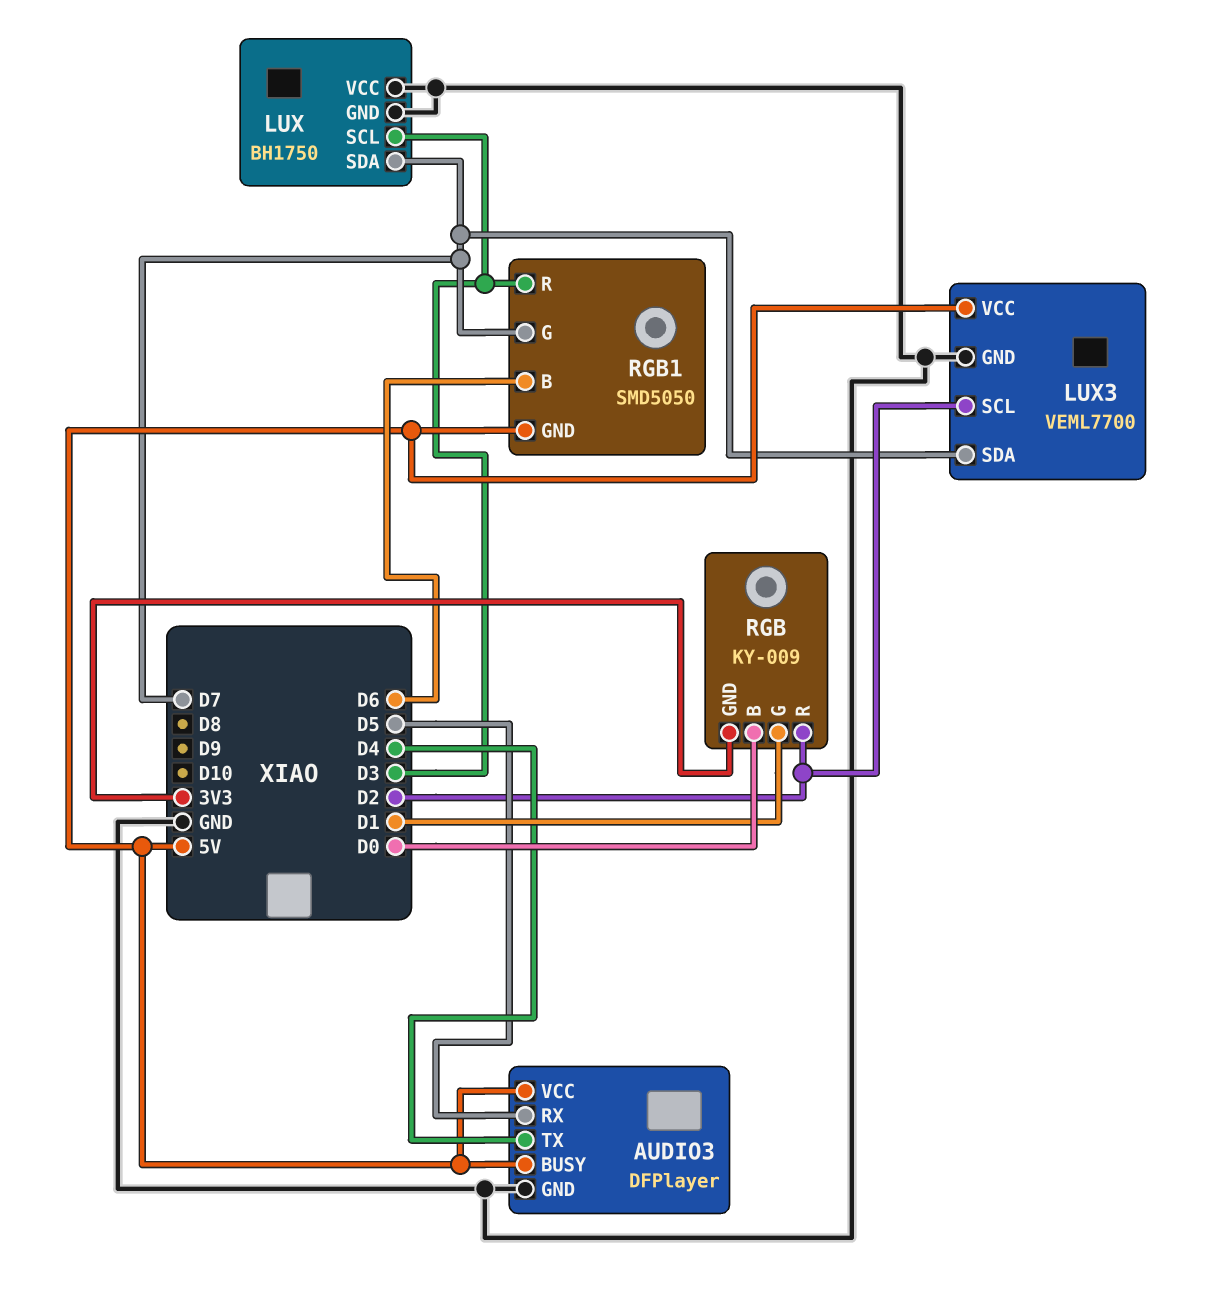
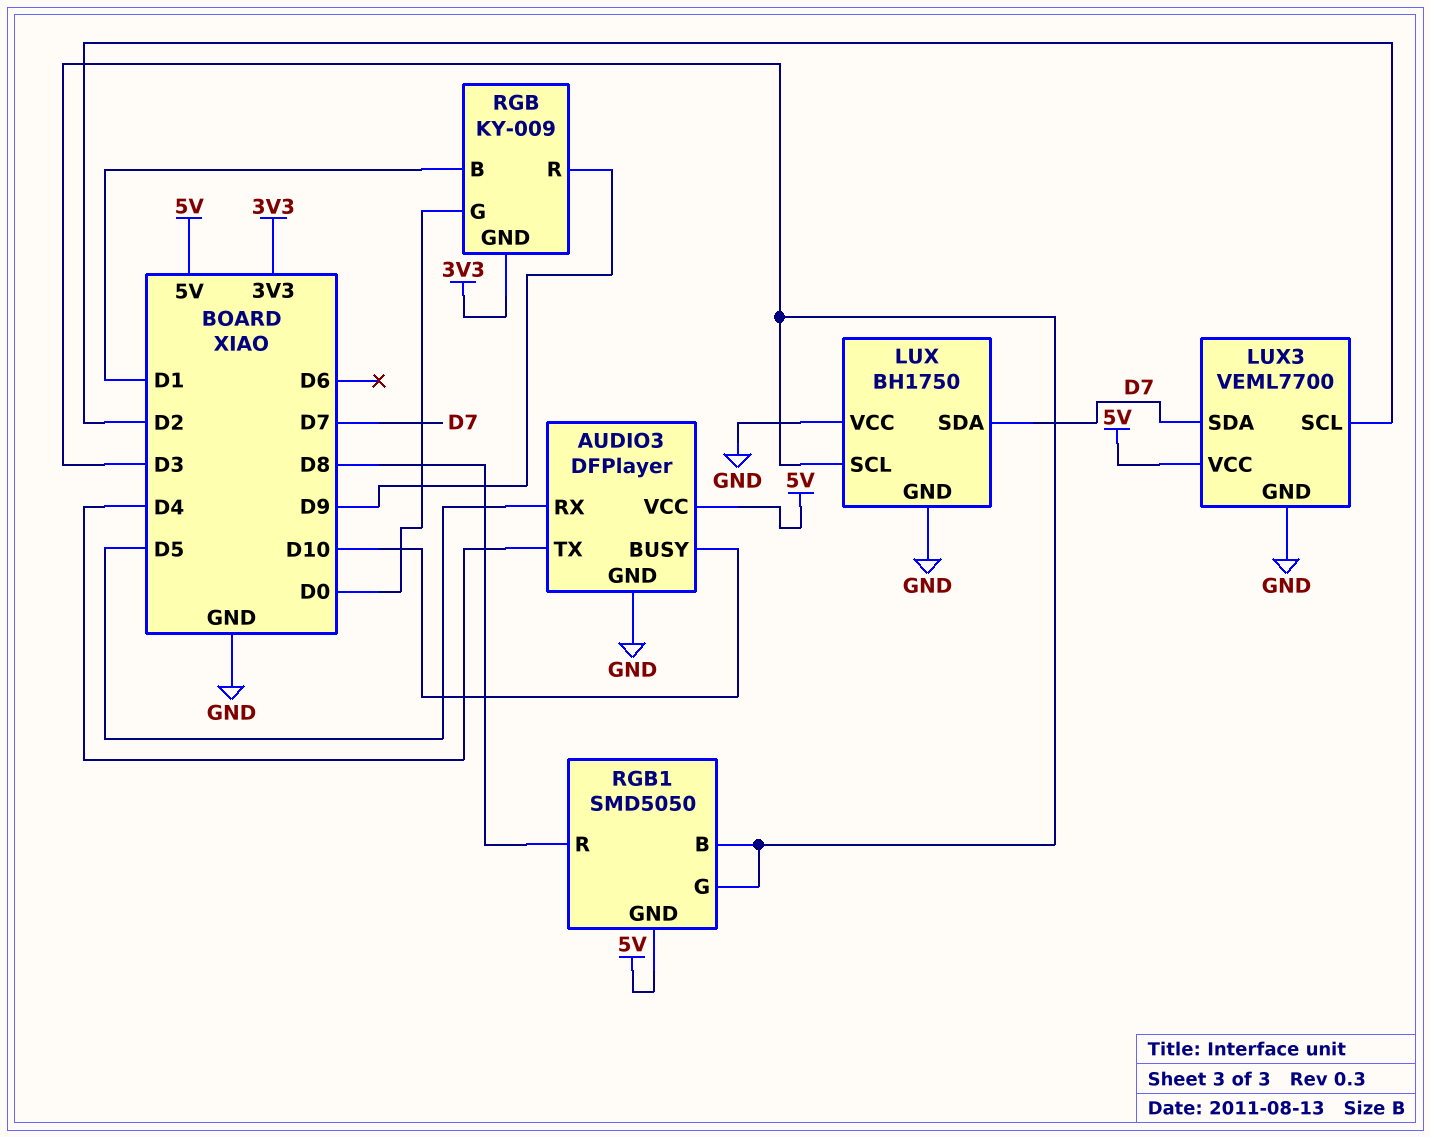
AUDIO3 pin BUSY: 5V -> D10
RGB pin B: D0 -> D1
RGB pin G: D1 -> D0
RGB pin R: D2 -> D9
RGB1 pin B: D6 -> D3
RGB1 pin G: D7 -> D3
RGB1 pin R: D3 -> D8

